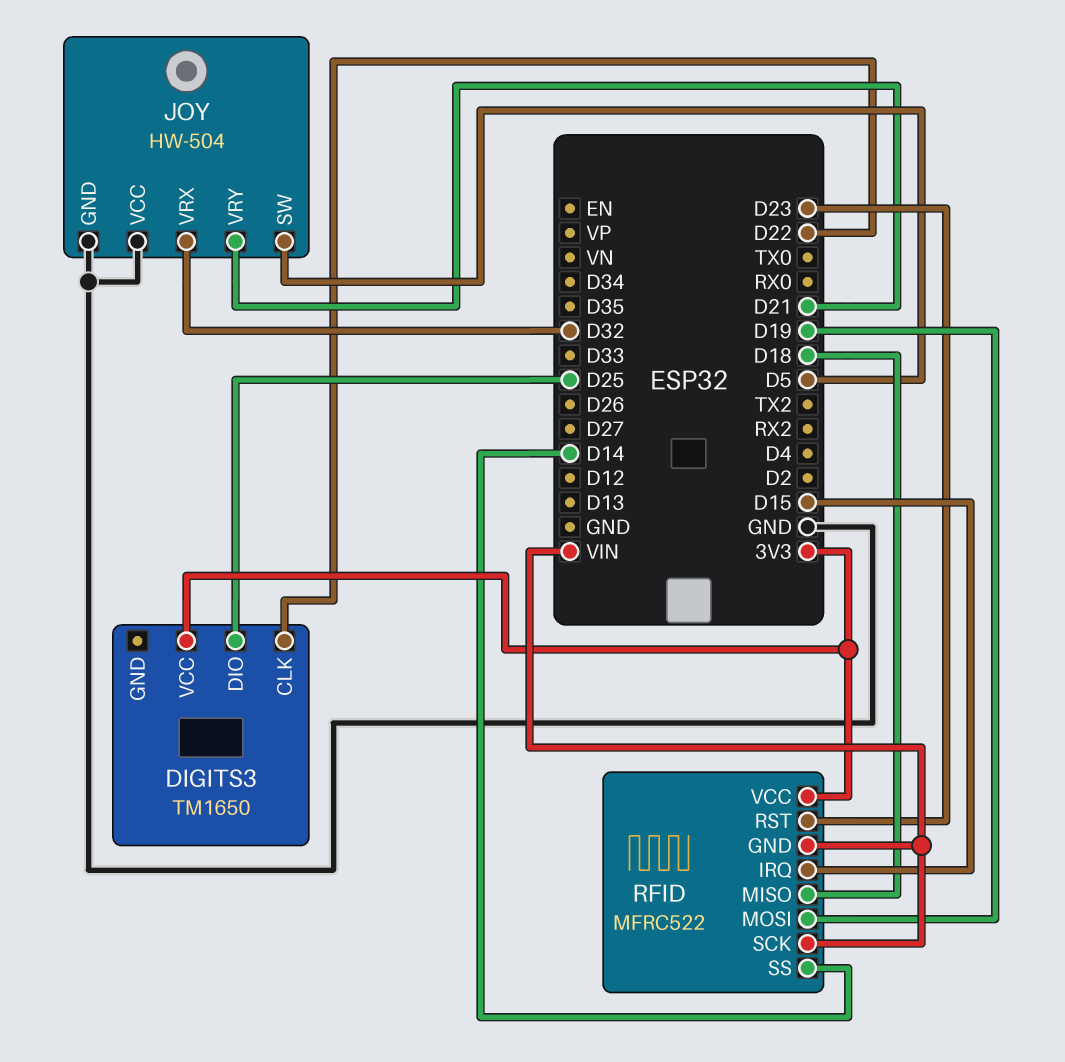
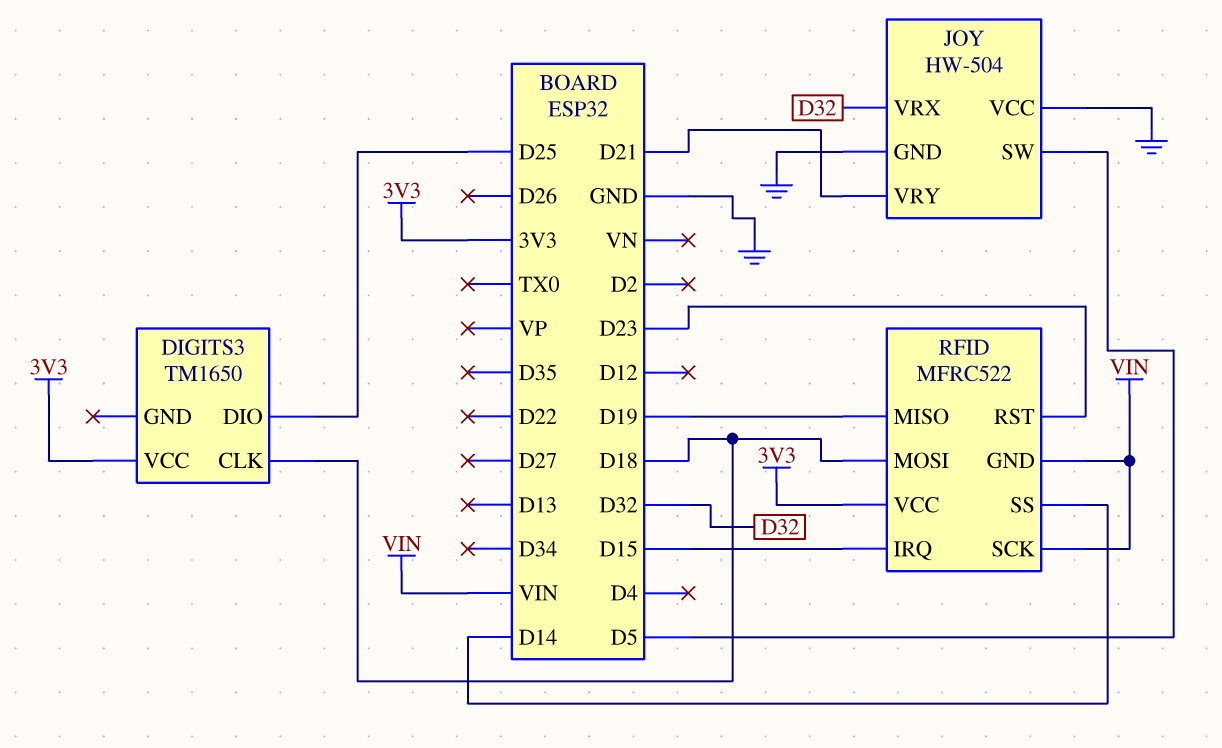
DIGITS3 pin CLK: D22 -> D18
RFID pin MISO: D18 -> D19
RFID pin MOSI: D19 -> D18

